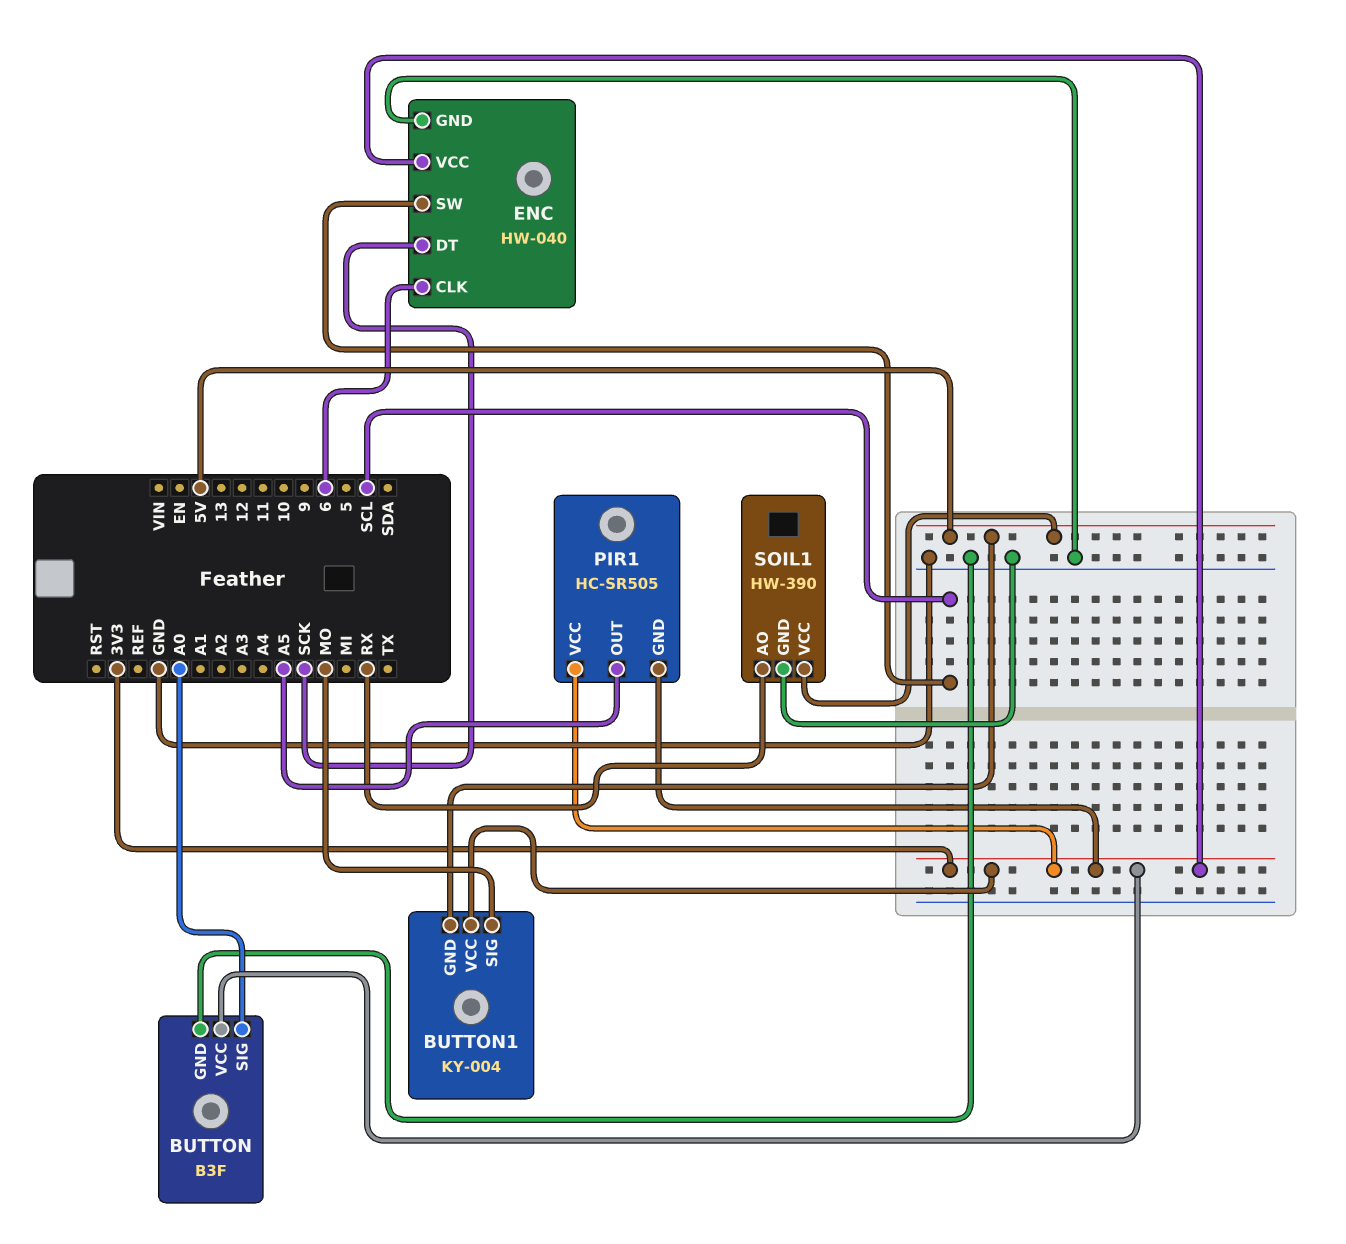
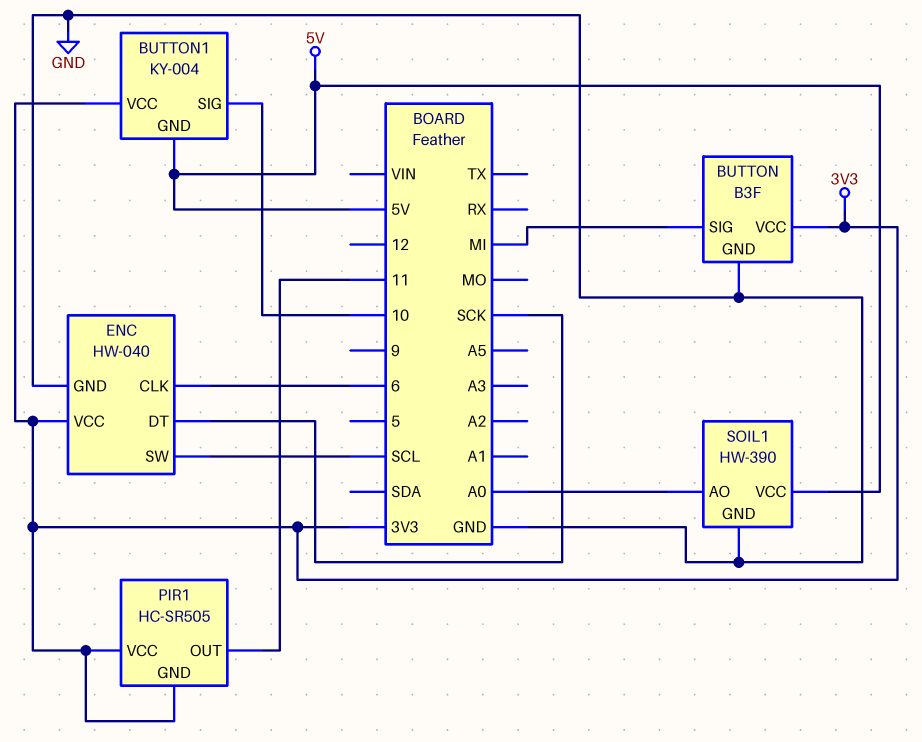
BUTTON pin SIG: A0 -> MI
BUTTON1 pin SIG: MO -> 10
PIR1 pin OUT: A5 -> 11
SOIL1 pin AO: RX -> A0

